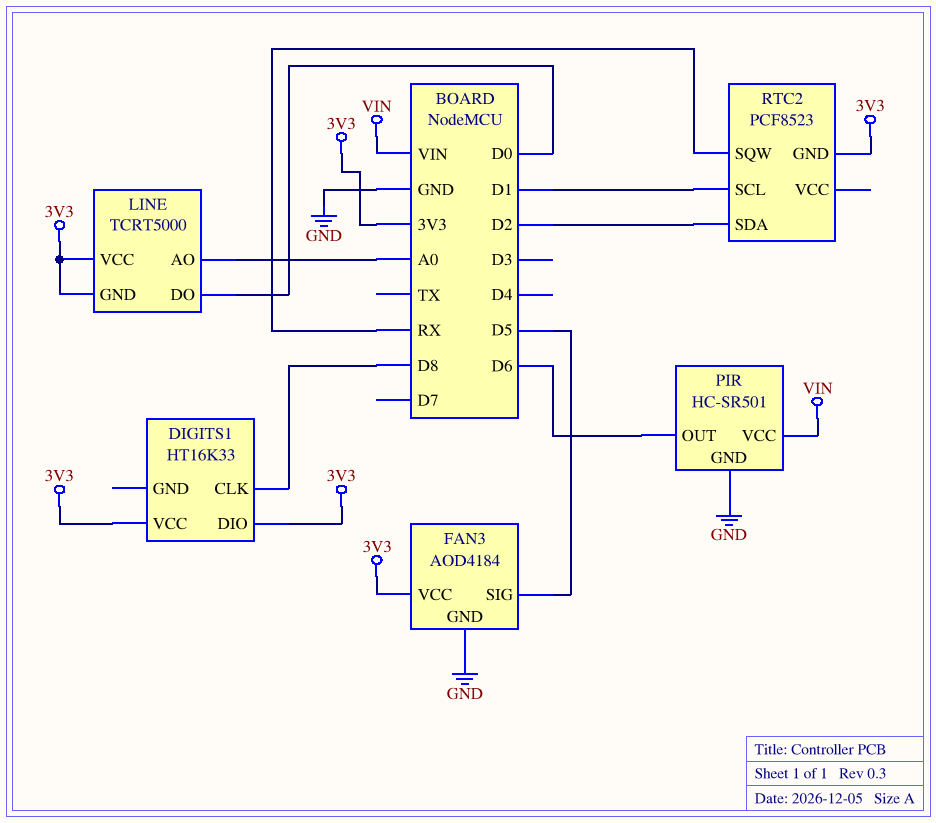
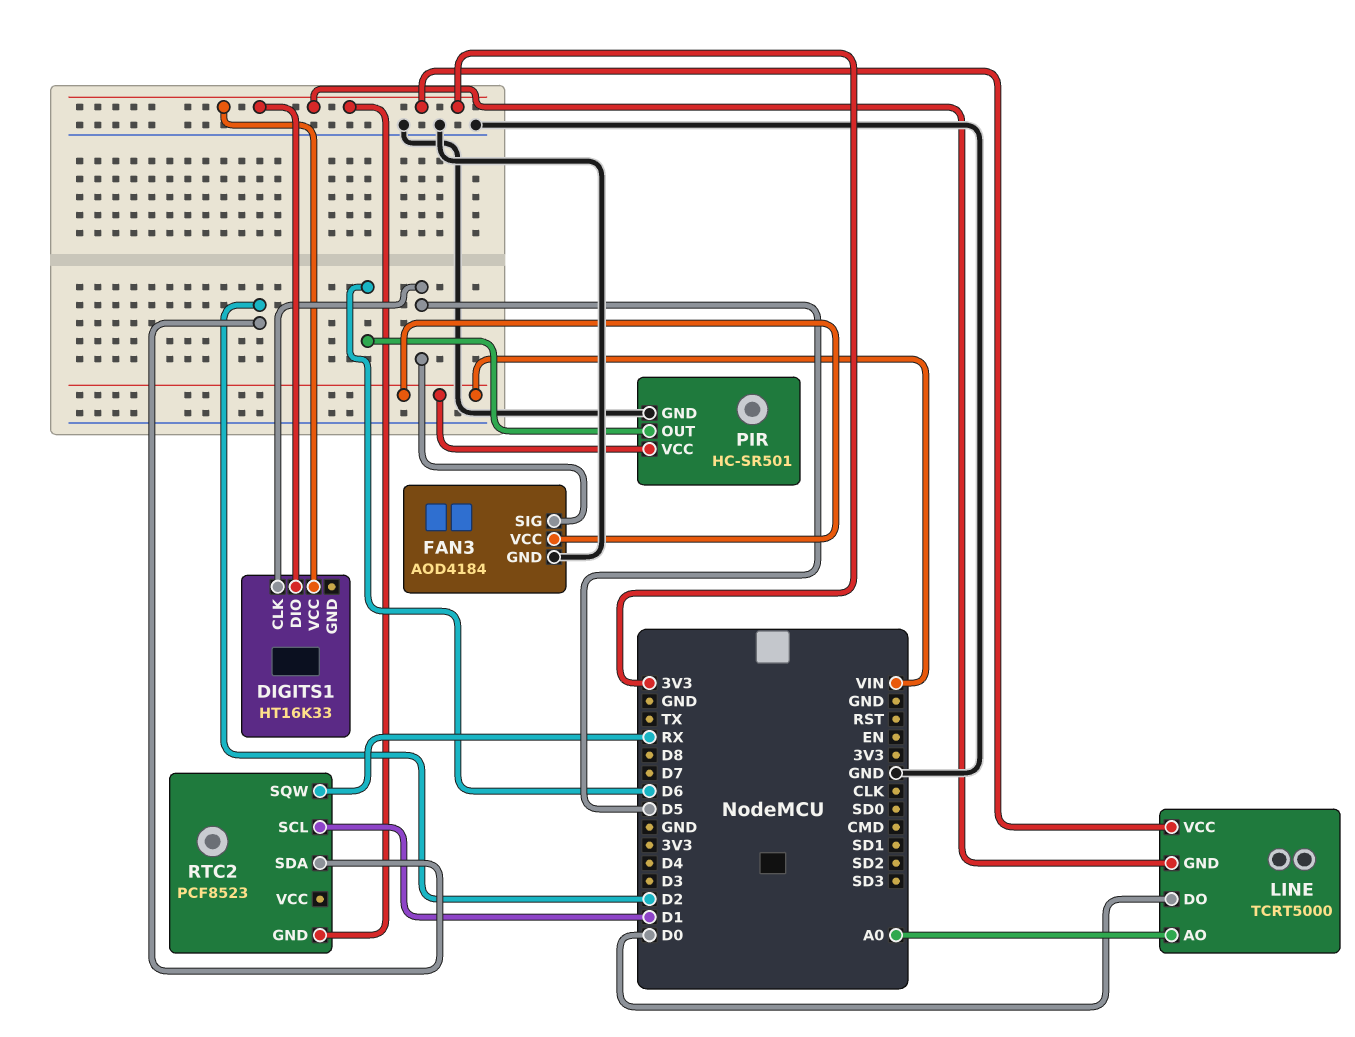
DIGITS1 pin CLK: D8 -> D5
FAN3 pin VCC: 3V3 -> VIN

